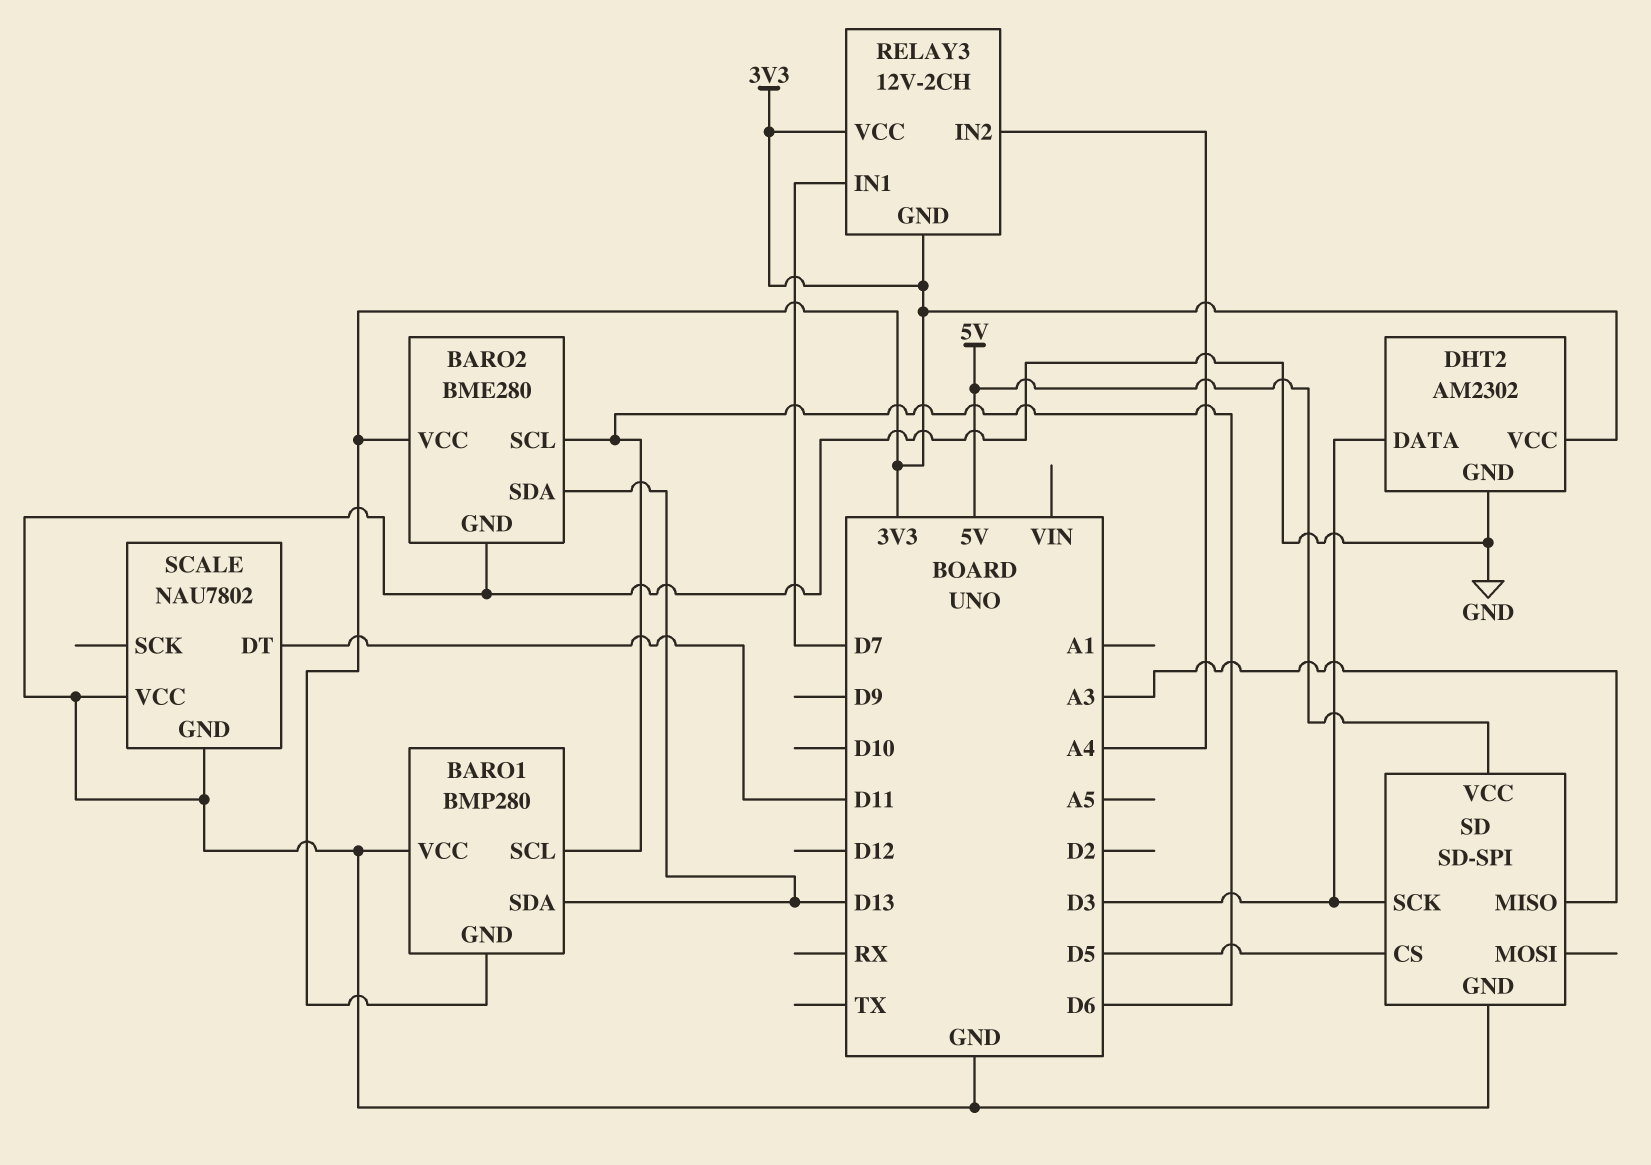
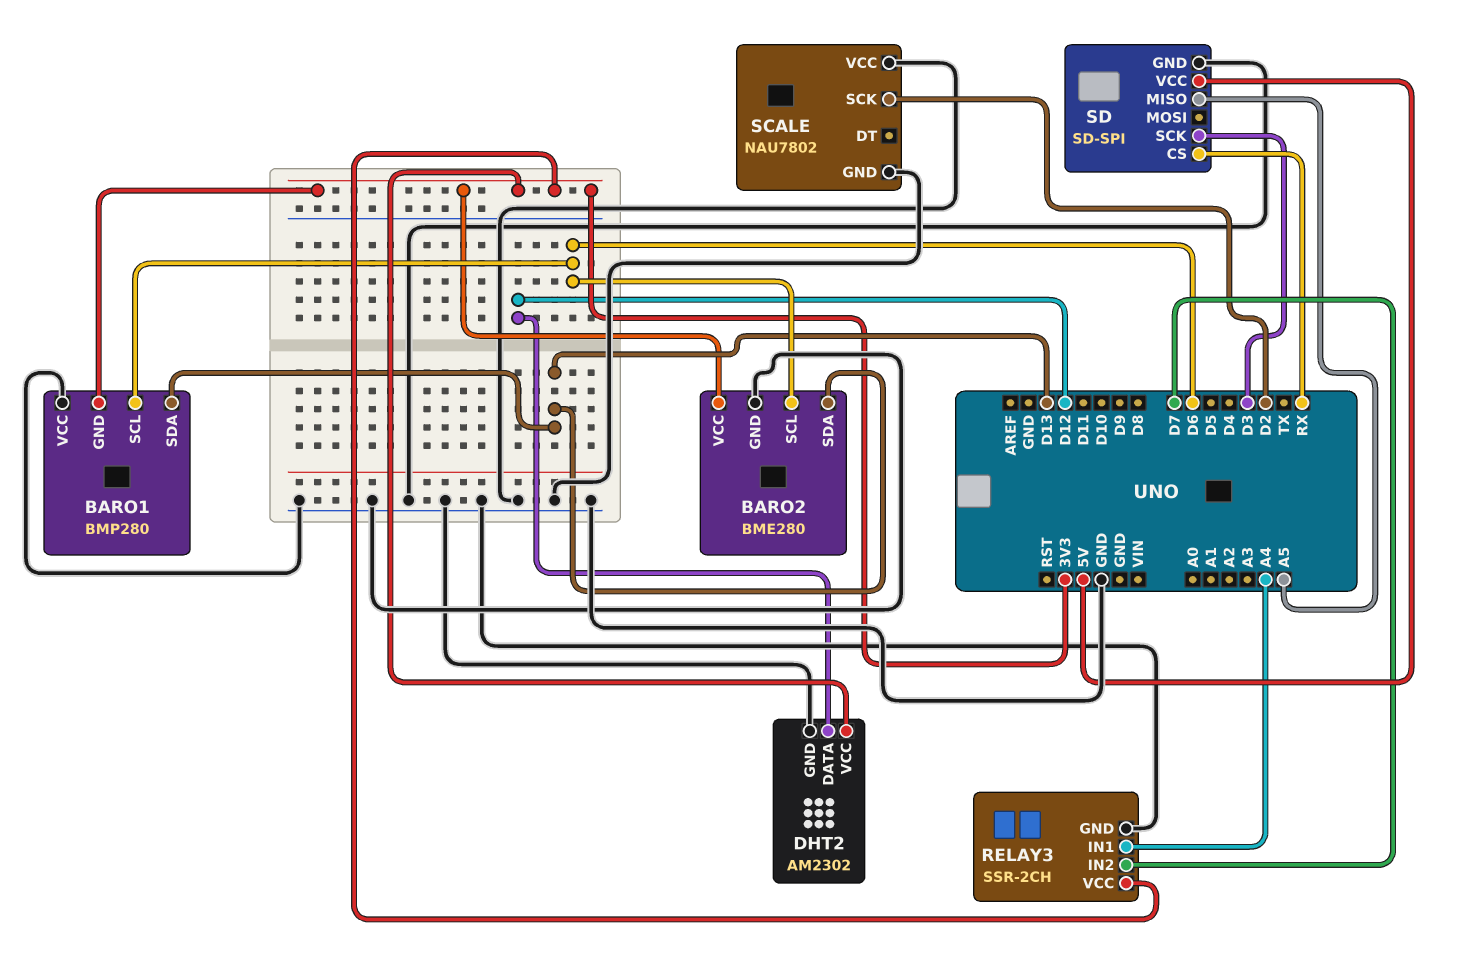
DHT2 pin DATA: D3 -> D12
RELAY3: 12V-2CH -> SSR-2CH
RELAY3 pin GND: 3V3 -> GND
RELAY3 pin IN1: D7 -> A4
RELAY3 pin IN2: A4 -> D7
SCALE pin DT: D11 -> none
SCALE pin SCK: none -> D2
SD pin CS: D5 -> RX
SD pin MISO: A3 -> A5

